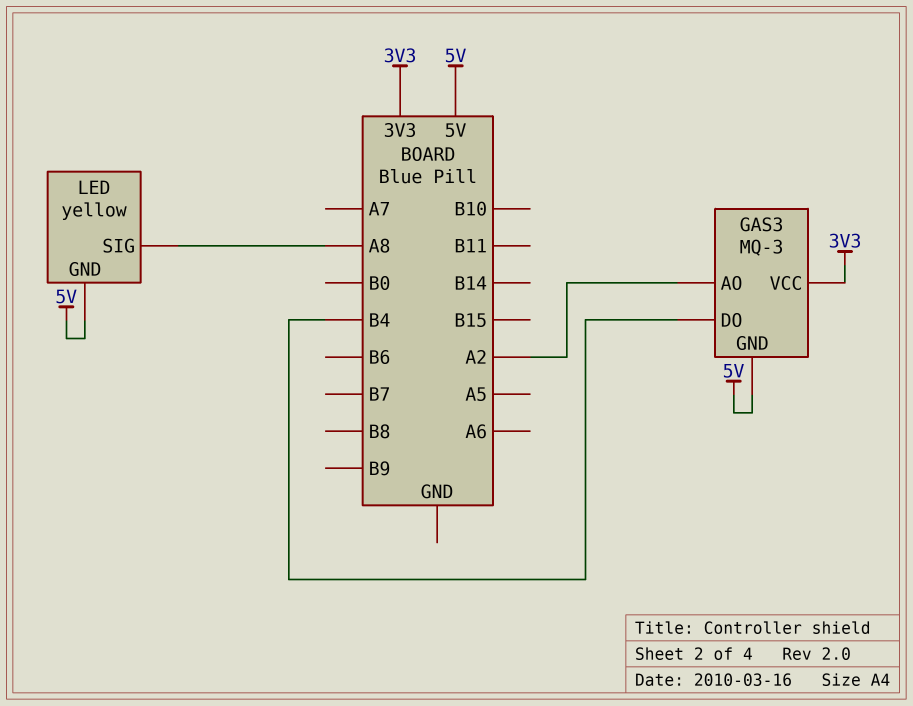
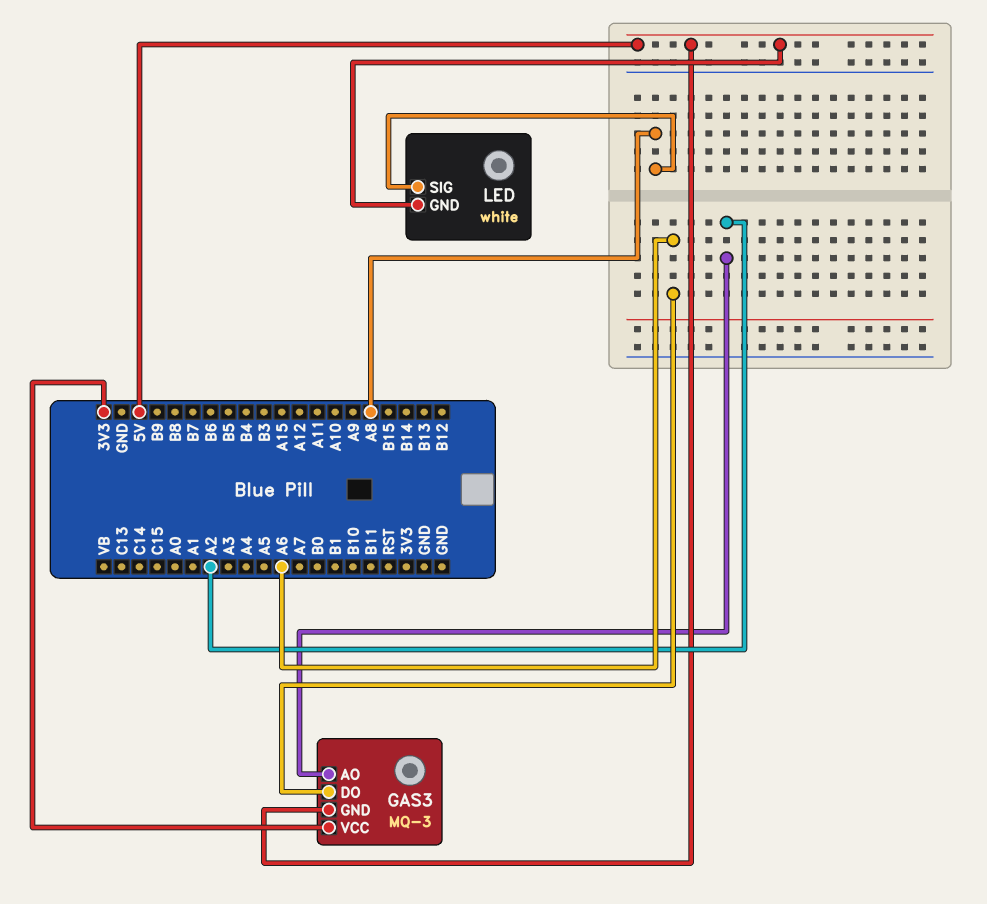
GAS3 pin DO: B4 -> A6
LED: yellow -> white

